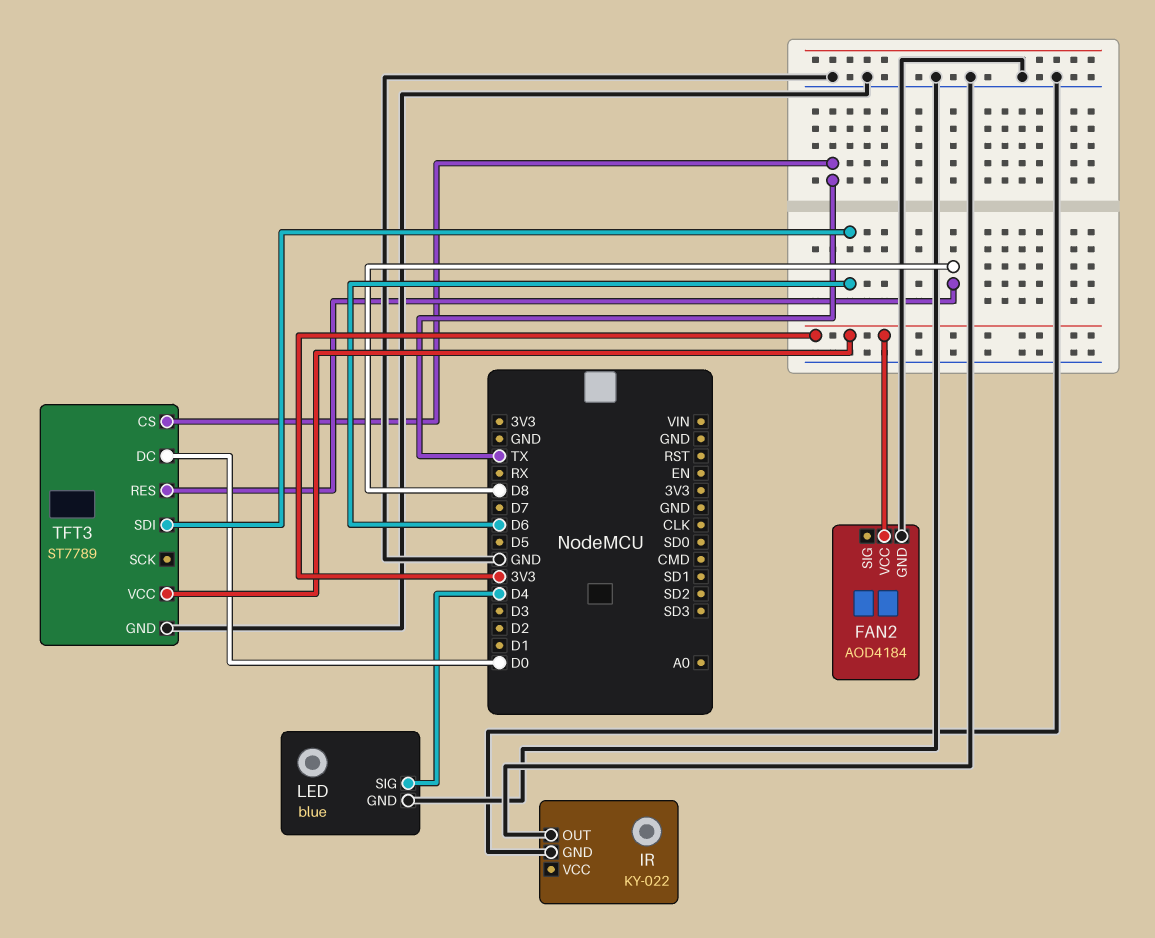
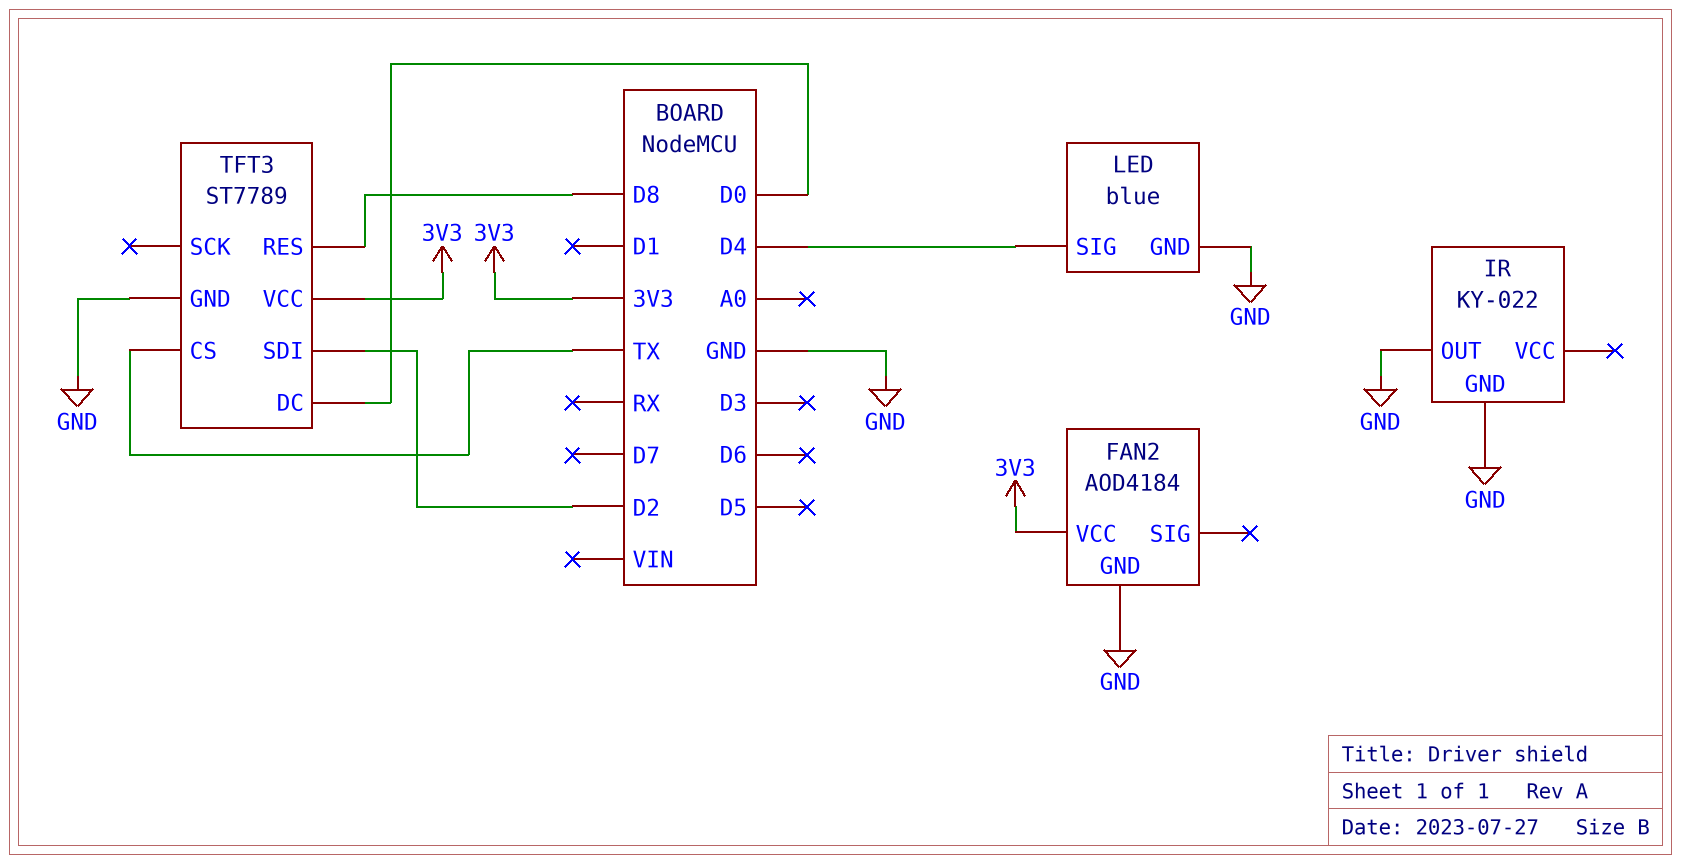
TFT3 pin SDI: D6 -> D2

